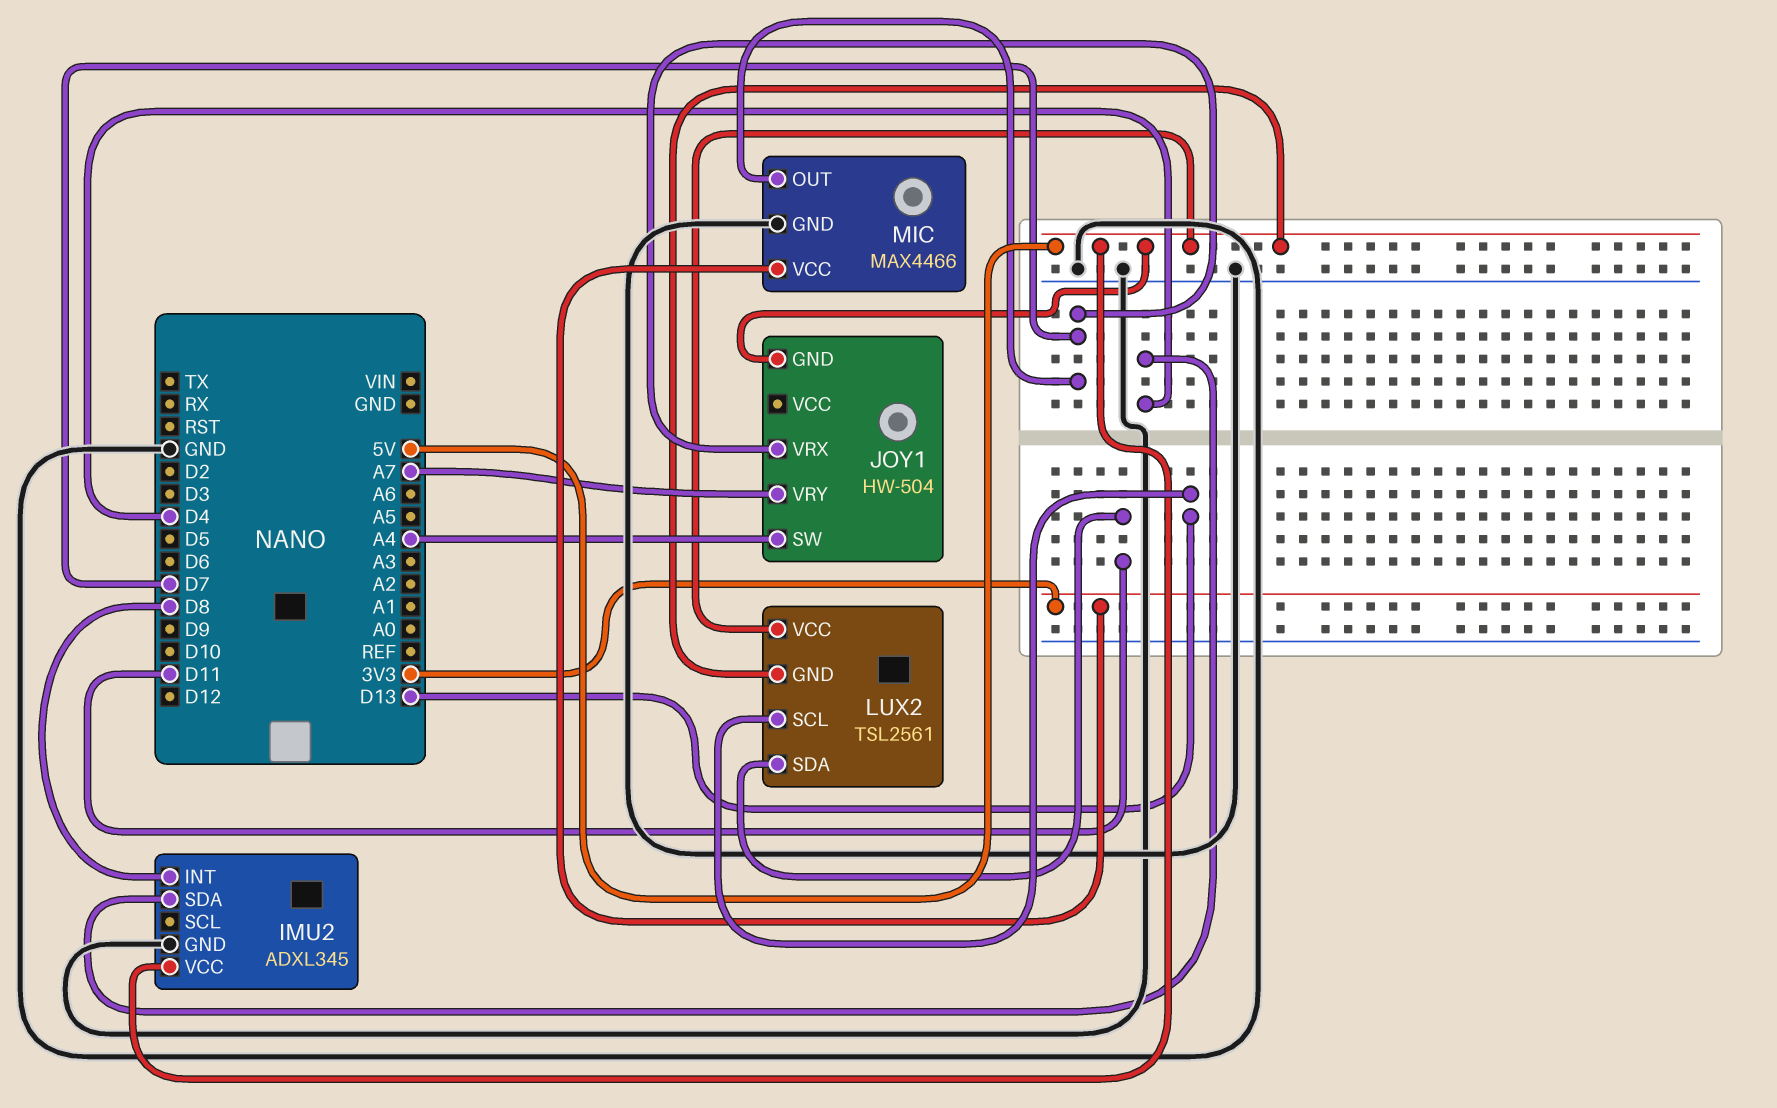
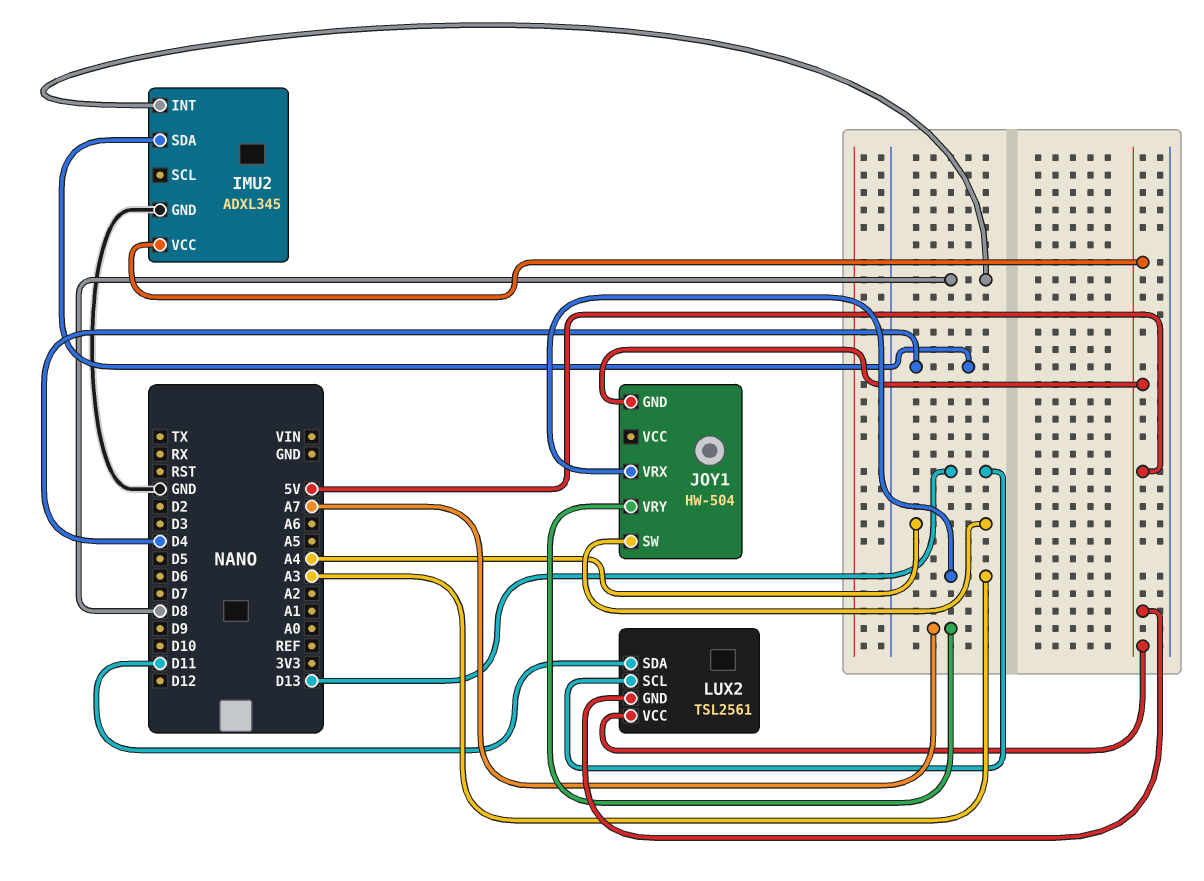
JOY1 pin VRX: D7 -> A3
MIC: MAX4466 -> none
MIC pin GND: GND -> none
MIC pin OUT: D7 -> none
MIC pin VCC: 3V3 -> none

